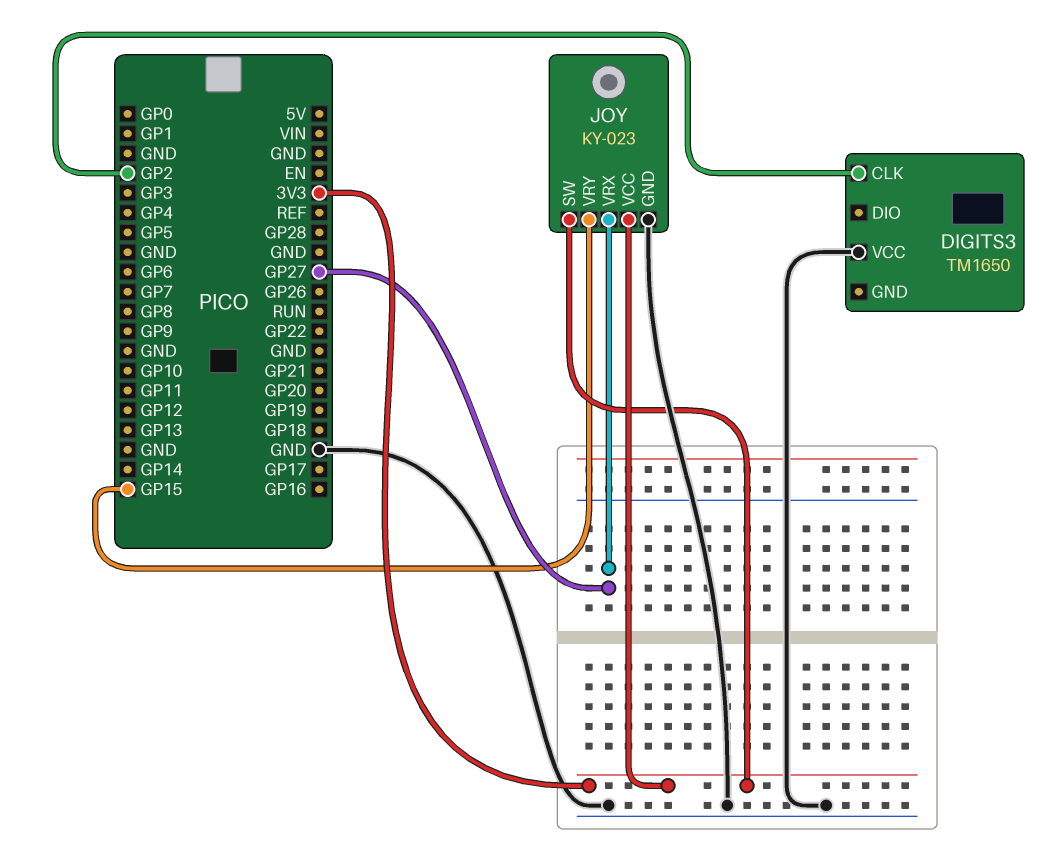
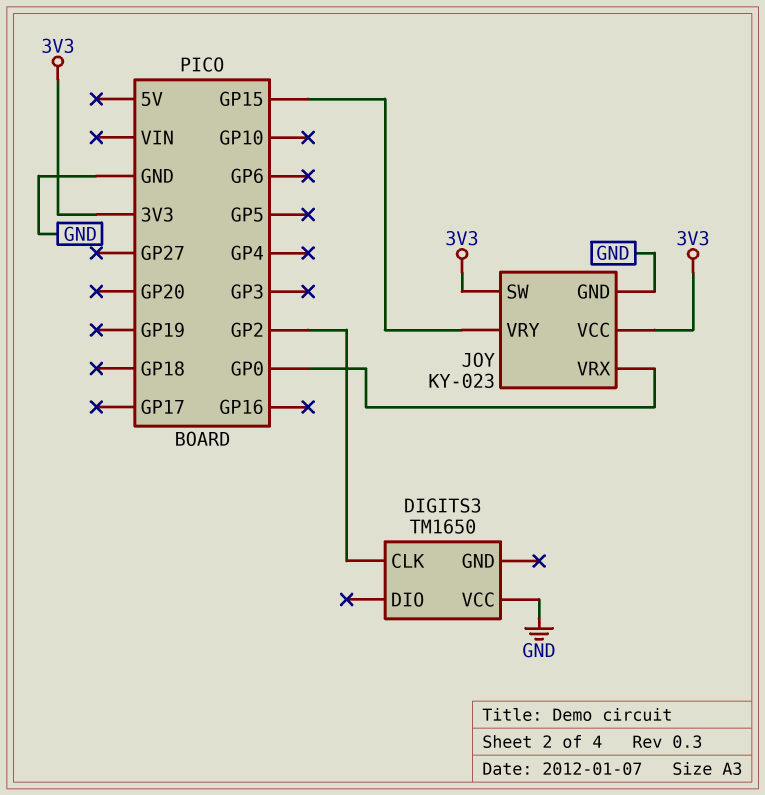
JOY pin VRX: GP27 -> GP0

